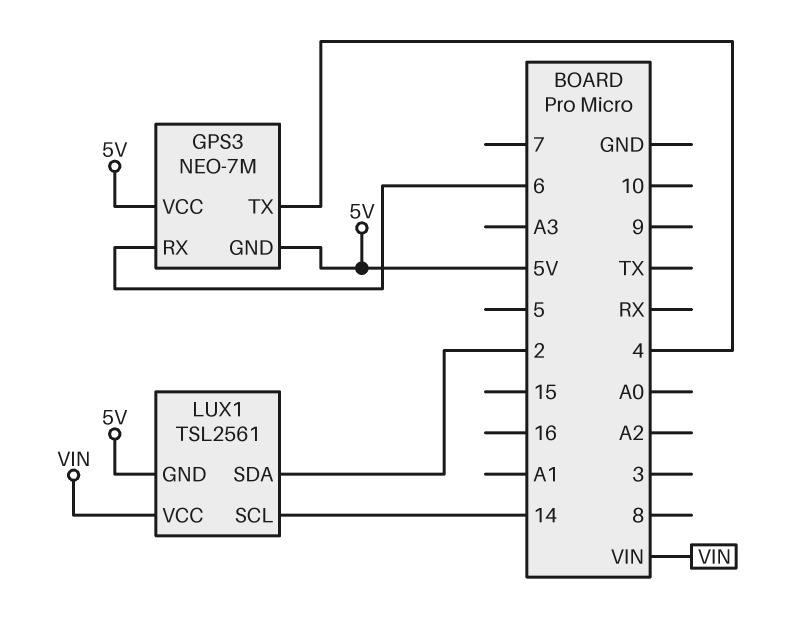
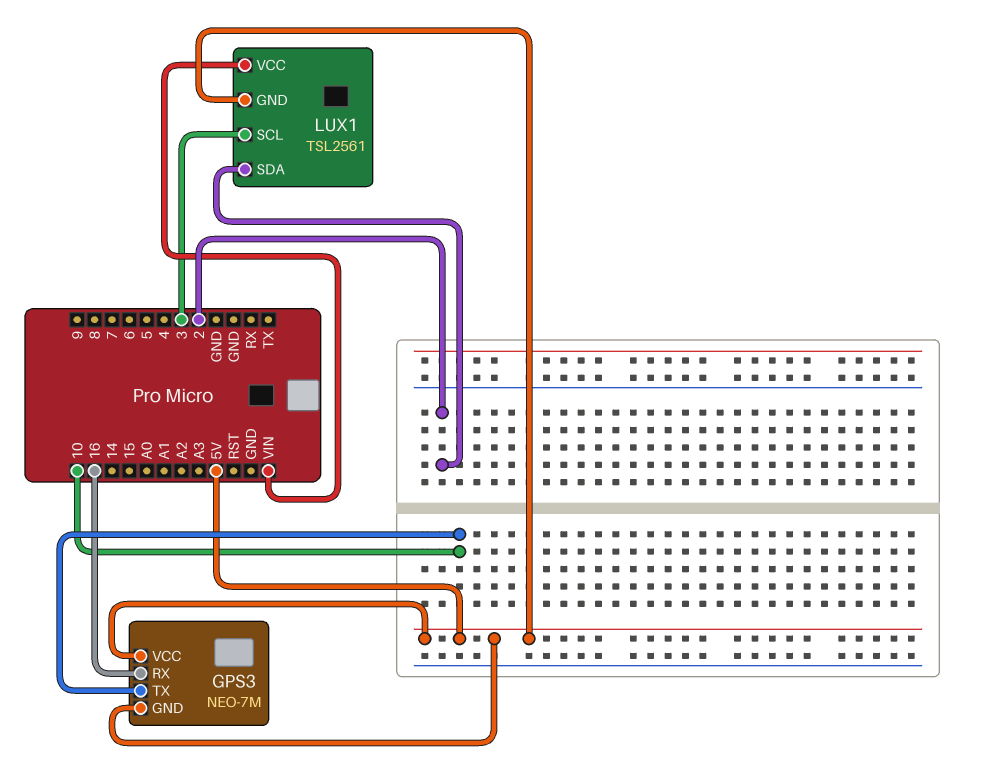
GPS3 pin RX: 6 -> 16
GPS3 pin TX: 4 -> 10
LUX1 pin SCL: 14 -> 3

